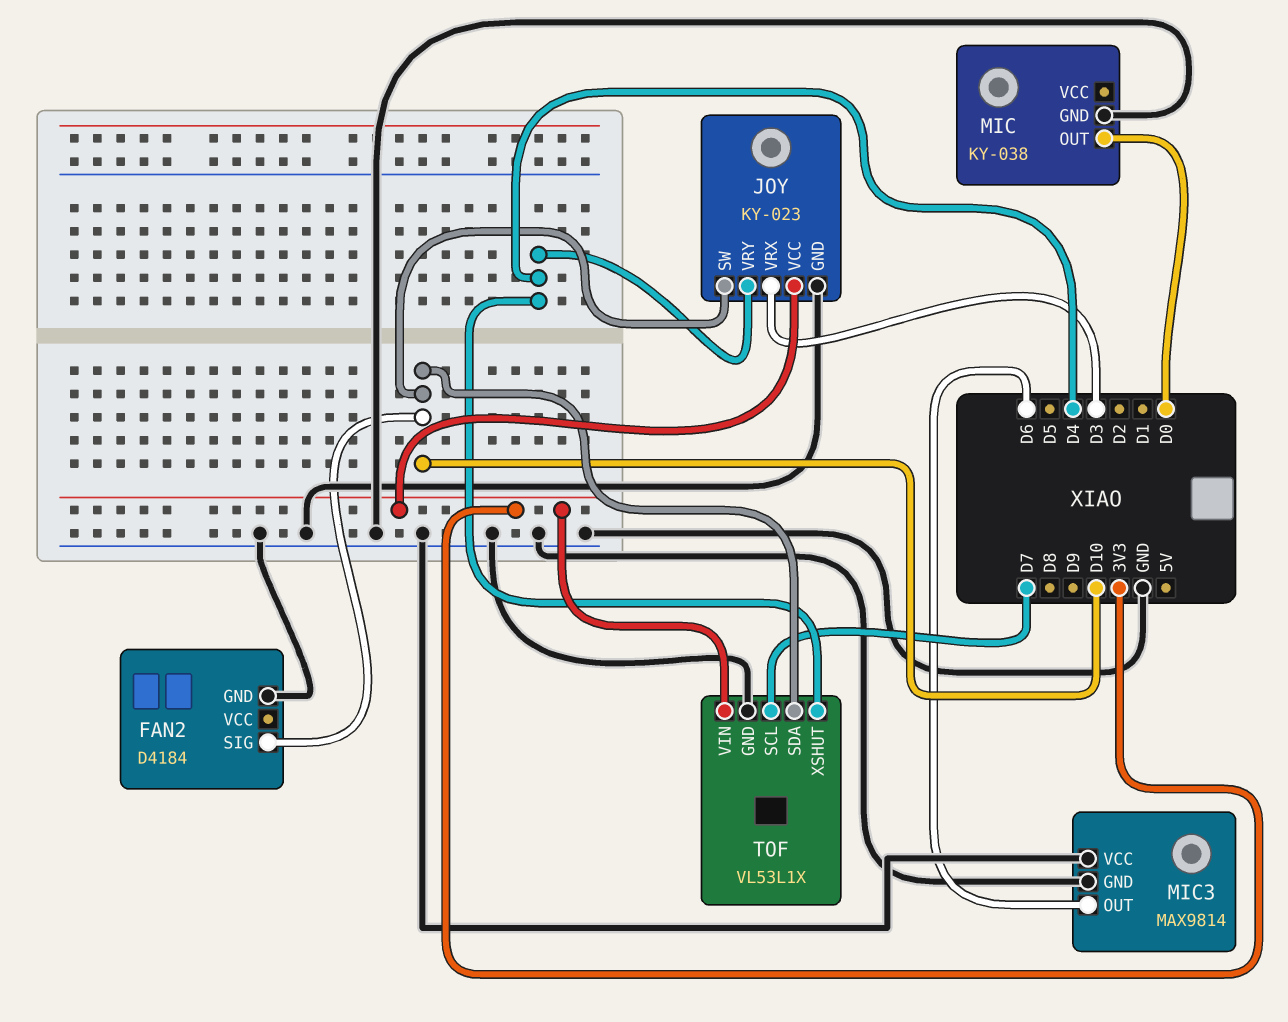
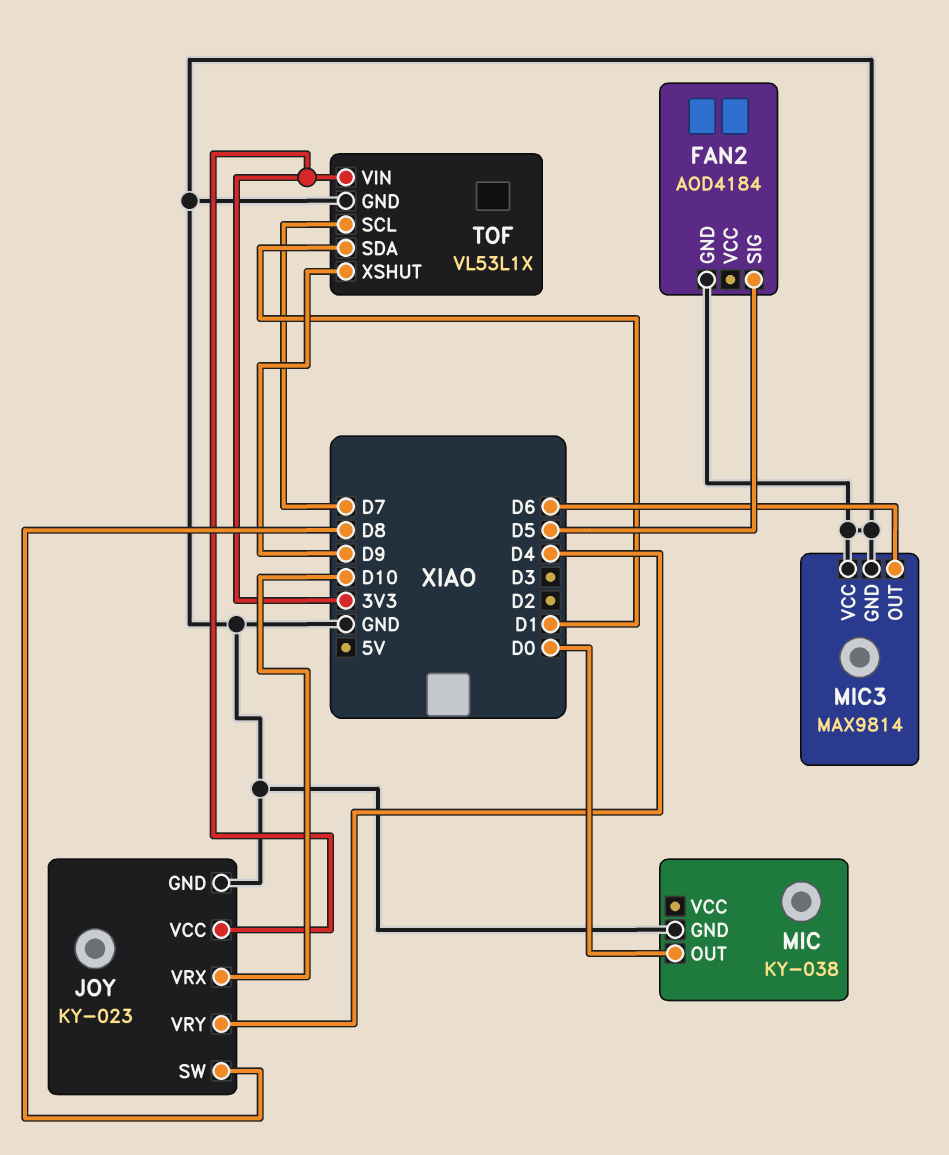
FAN2: D4184 -> AOD4184
FAN2 pin SIG: D10 -> D5
JOY pin SW: D10 -> D8
JOY pin VRX: D3 -> D10
TOF pin SDA: D10 -> D1
TOF pin XSHUT: D4 -> D9

